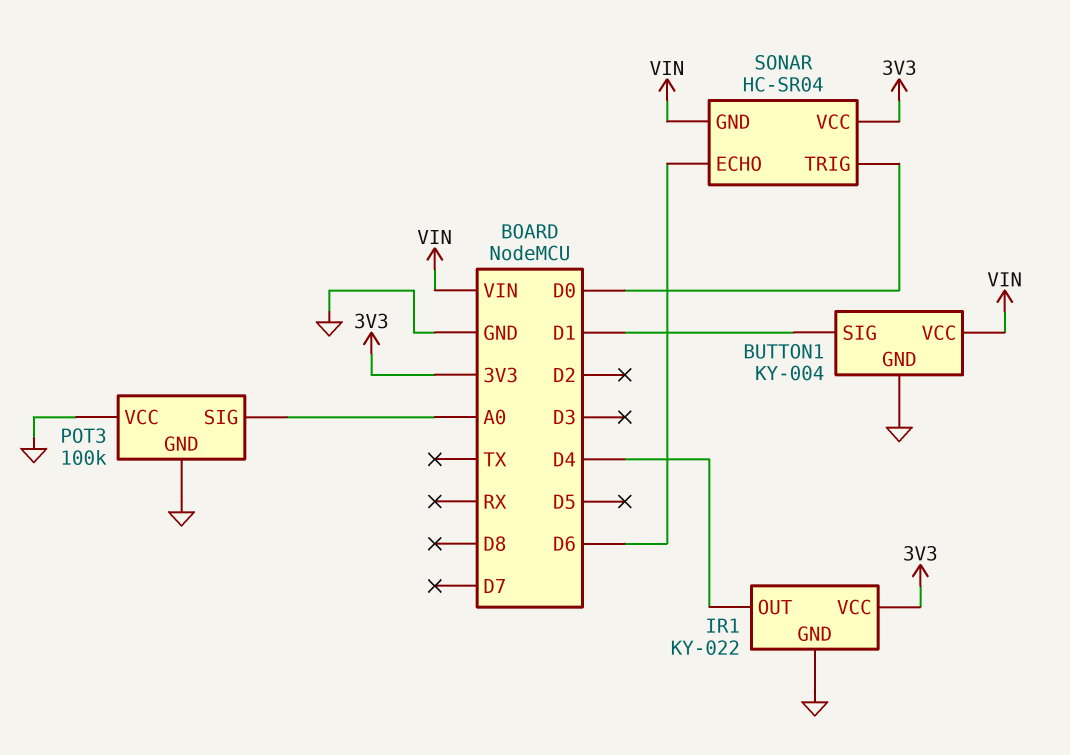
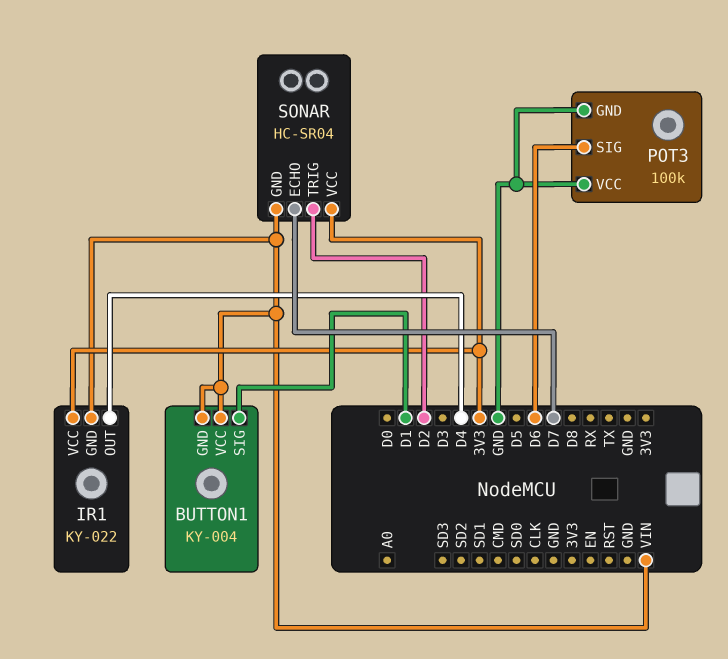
BUTTON1 pin GND: GND -> VIN
IR1 pin GND: GND -> VIN
POT3 pin SIG: A0 -> D6
SONAR pin ECHO: D6 -> D7
SONAR pin TRIG: D0 -> D2

